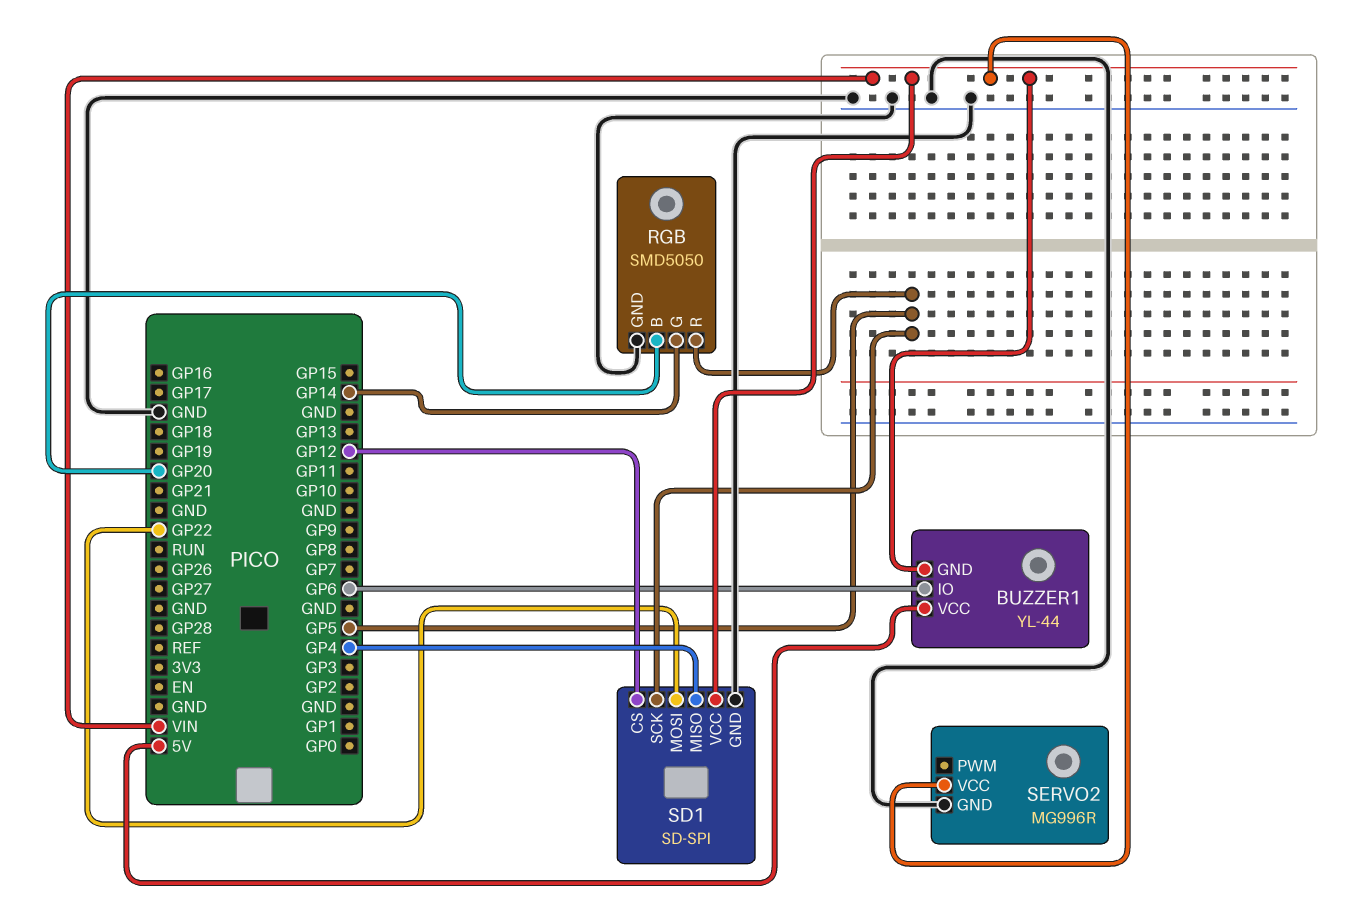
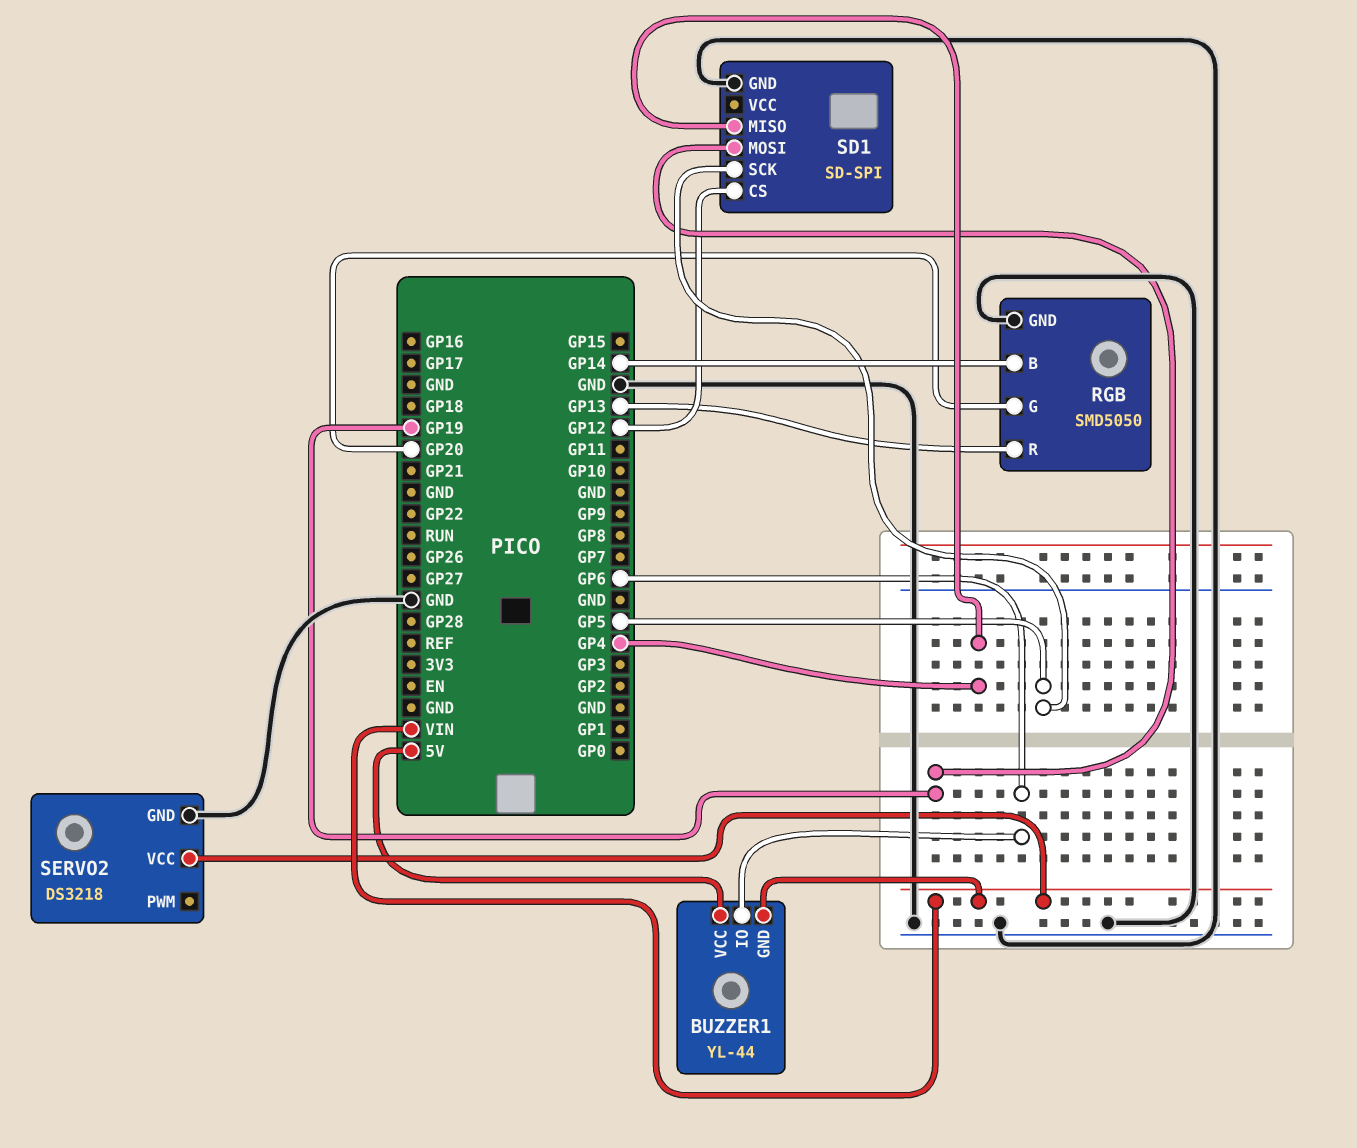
RGB pin B: GP20 -> GP14
RGB pin G: GP14 -> GP20
RGB pin R: GP5 -> GP13
SD1 pin MOSI: GP22 -> GP19
SD1 pin VCC: VIN -> none
SERVO2: MG996R -> DS3218

